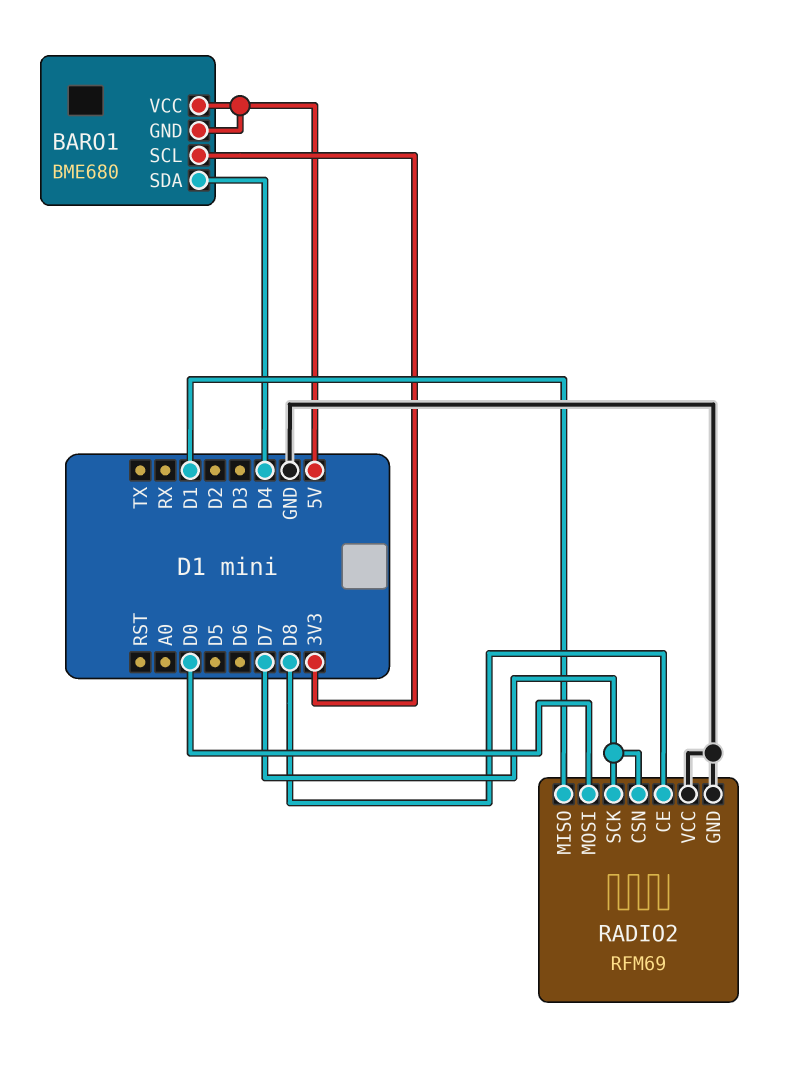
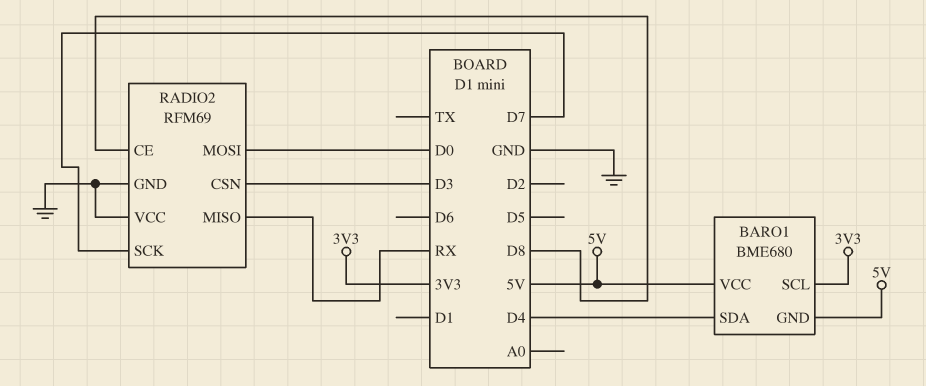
RADIO2 pin CSN: D7 -> D3
RADIO2 pin MISO: D1 -> RX

